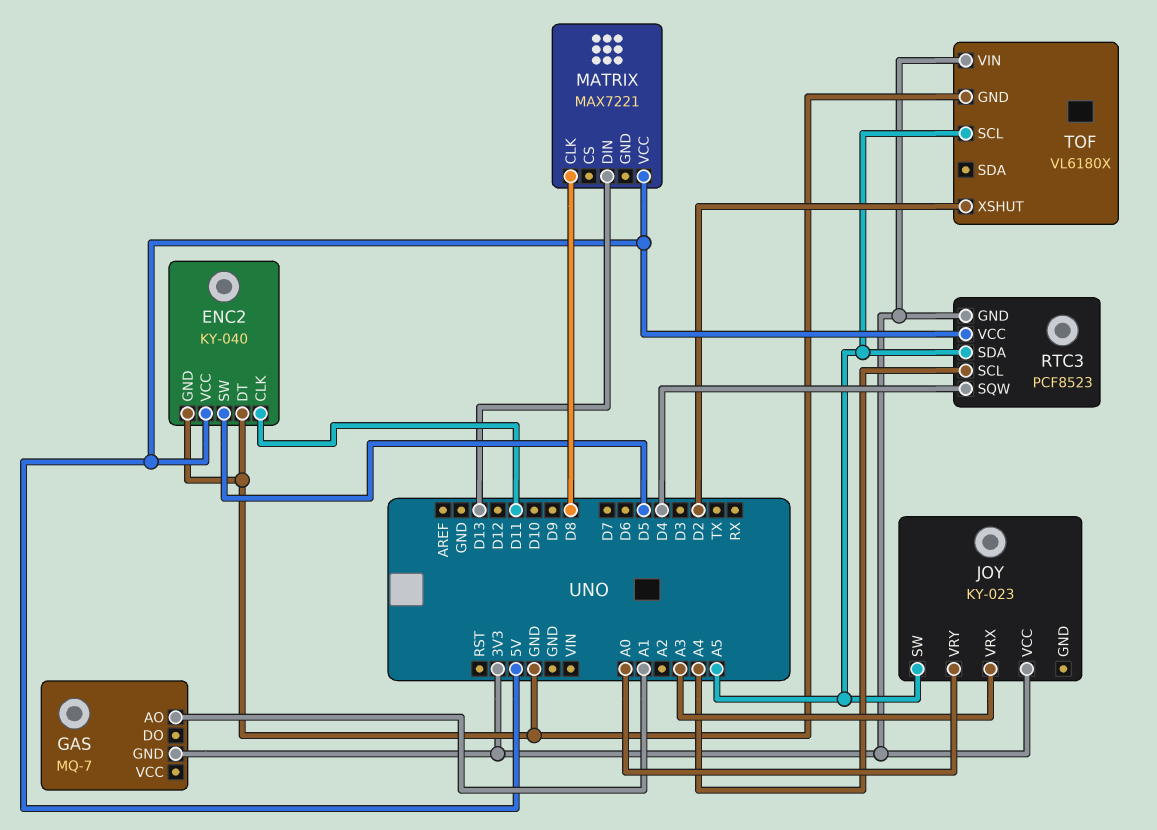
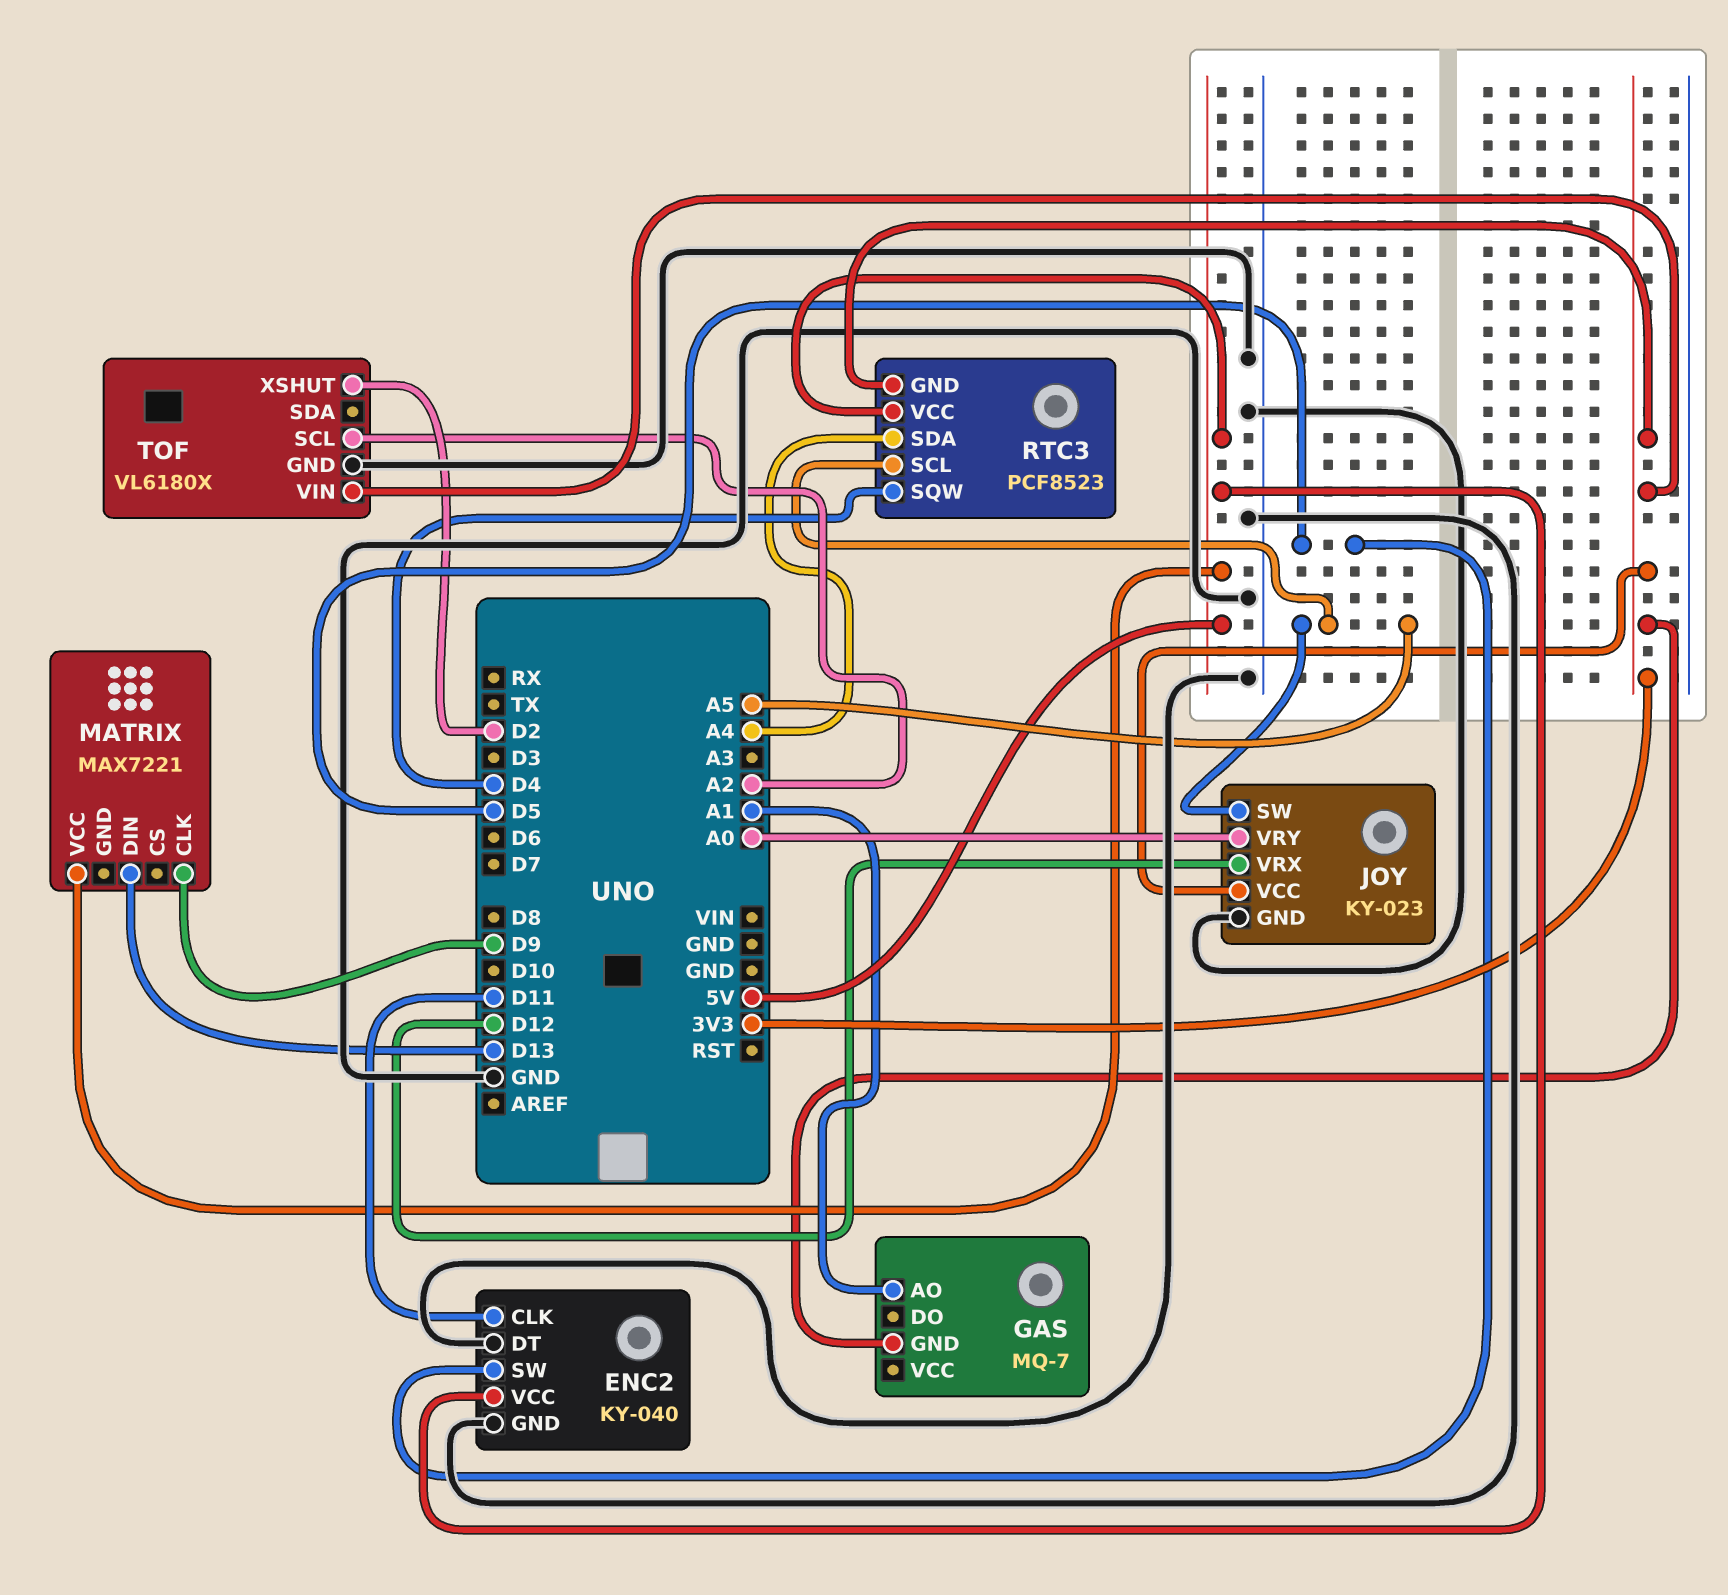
JOY pin GND: none -> GND
JOY pin VRX: A3 -> D12
MATRIX pin CLK: D8 -> D9
RTC3 pin SCL: A4 -> A5
RTC3 pin SDA: A5 -> A4
TOF pin SCL: A5 -> A2

